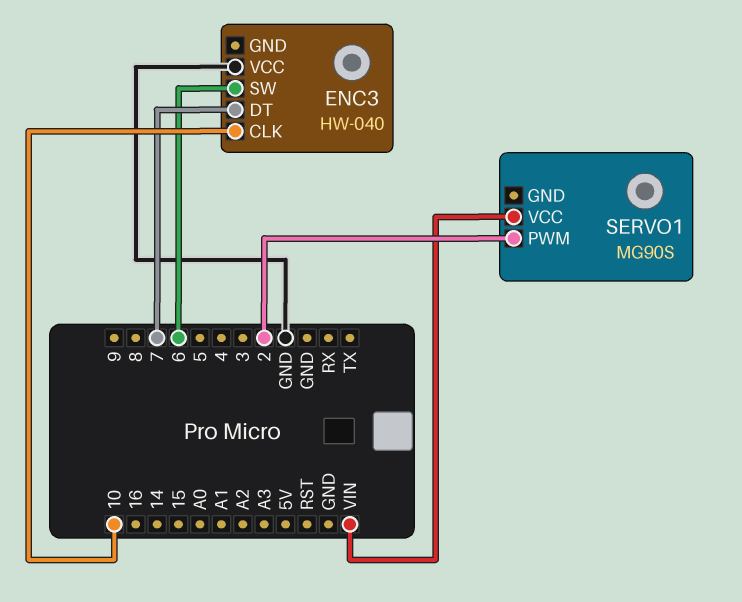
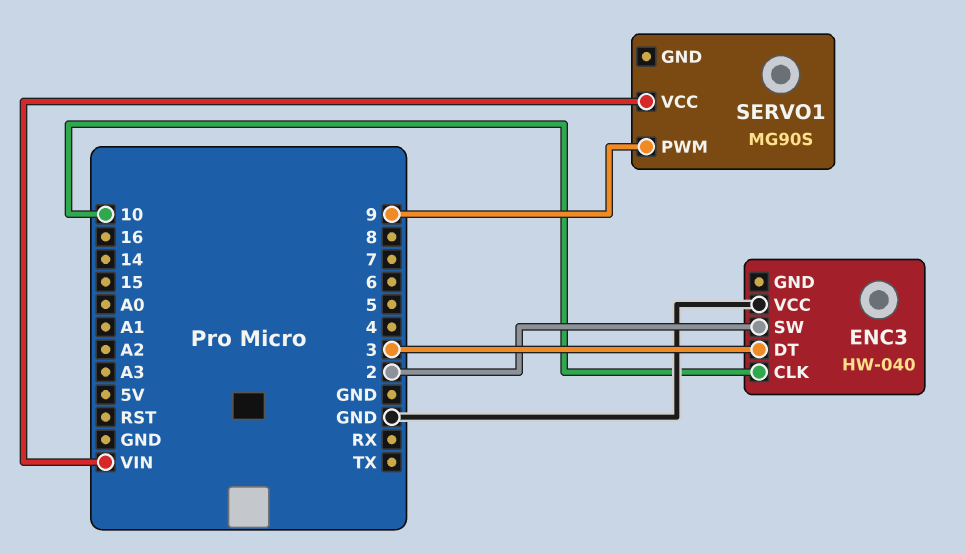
ENC3 pin DT: 7 -> 3
ENC3 pin SW: 6 -> 2
SERVO1 pin PWM: 2 -> 9

